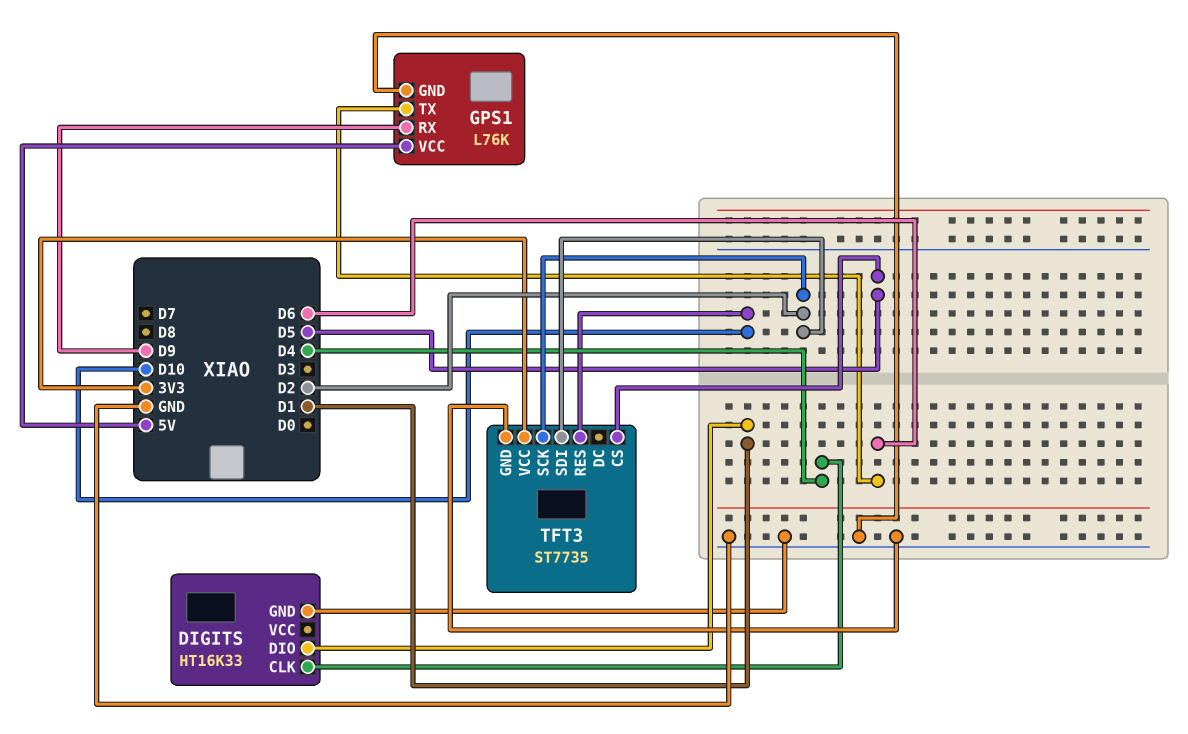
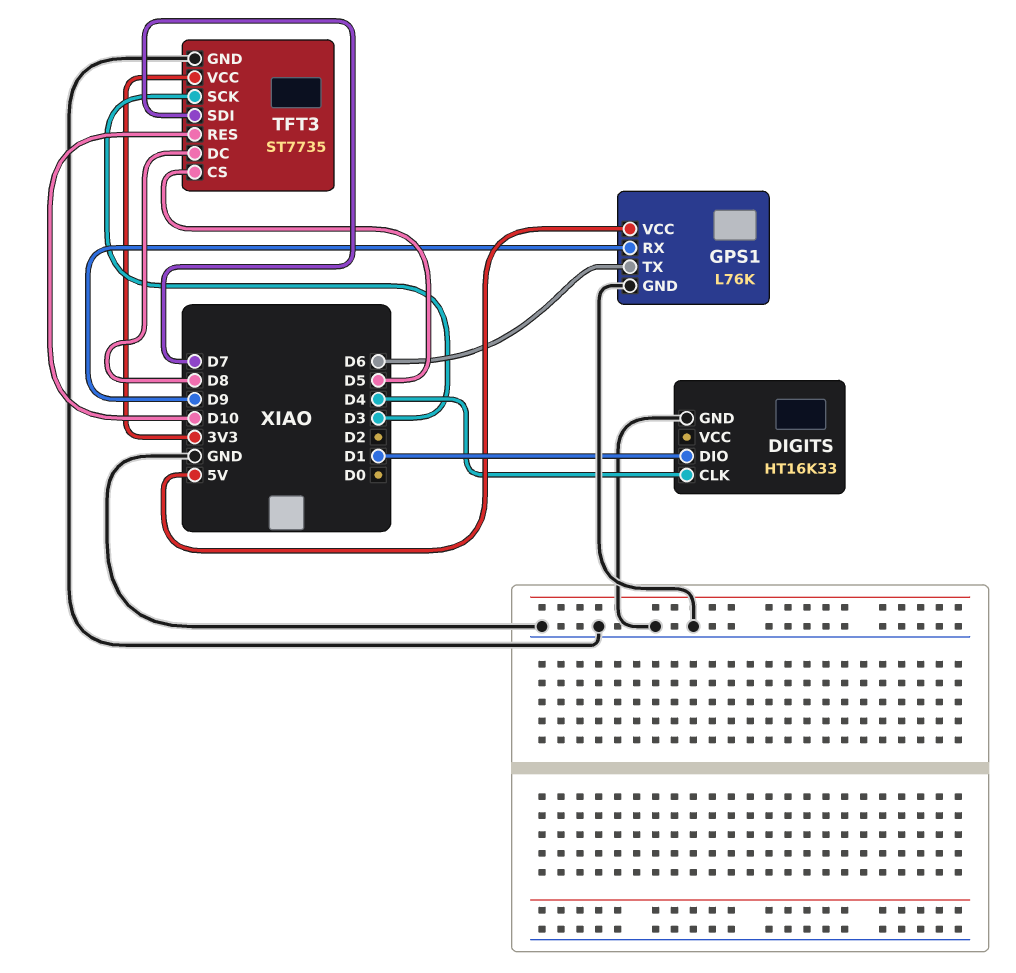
TFT3 pin DC: none -> D8
TFT3 pin SCK: D2 -> D3
TFT3 pin SDI: D2 -> D7

